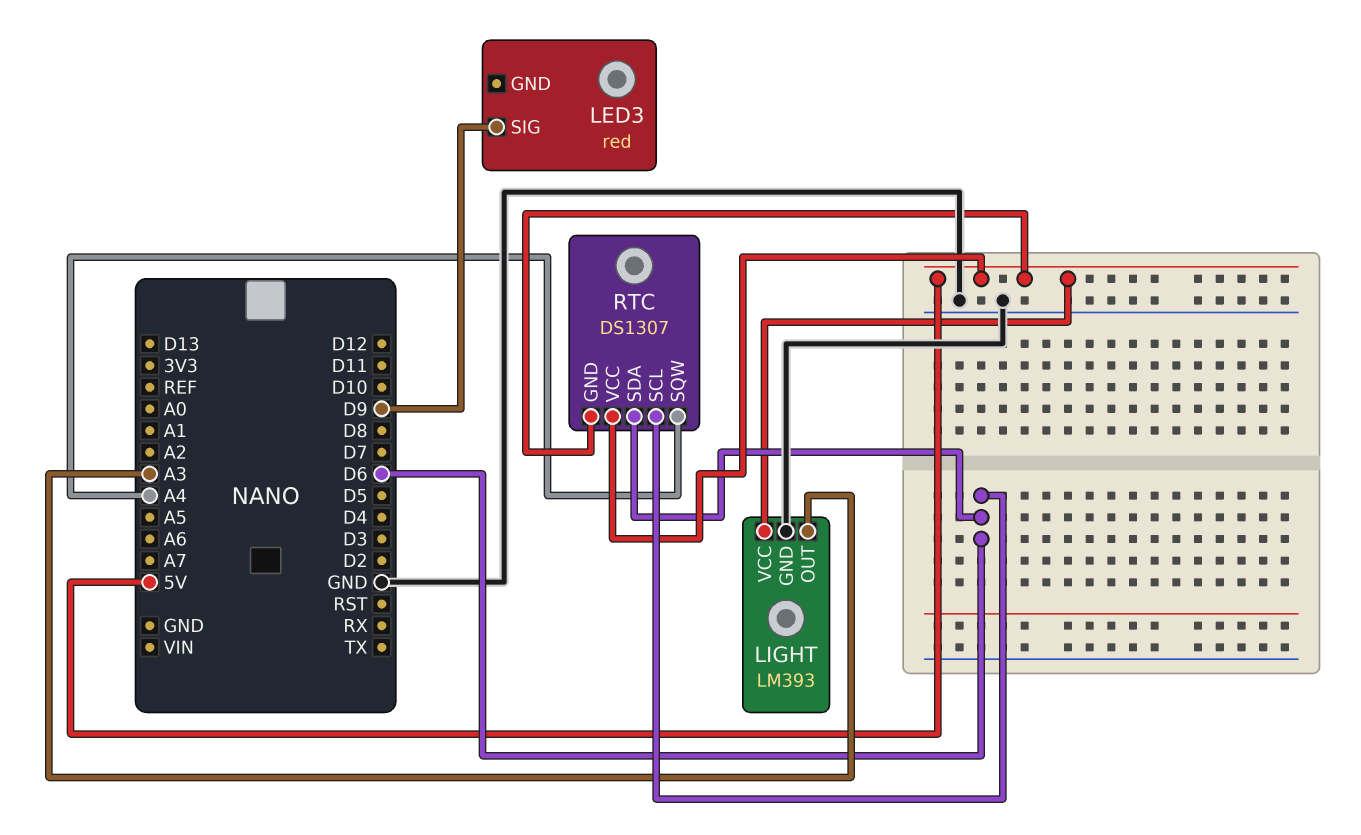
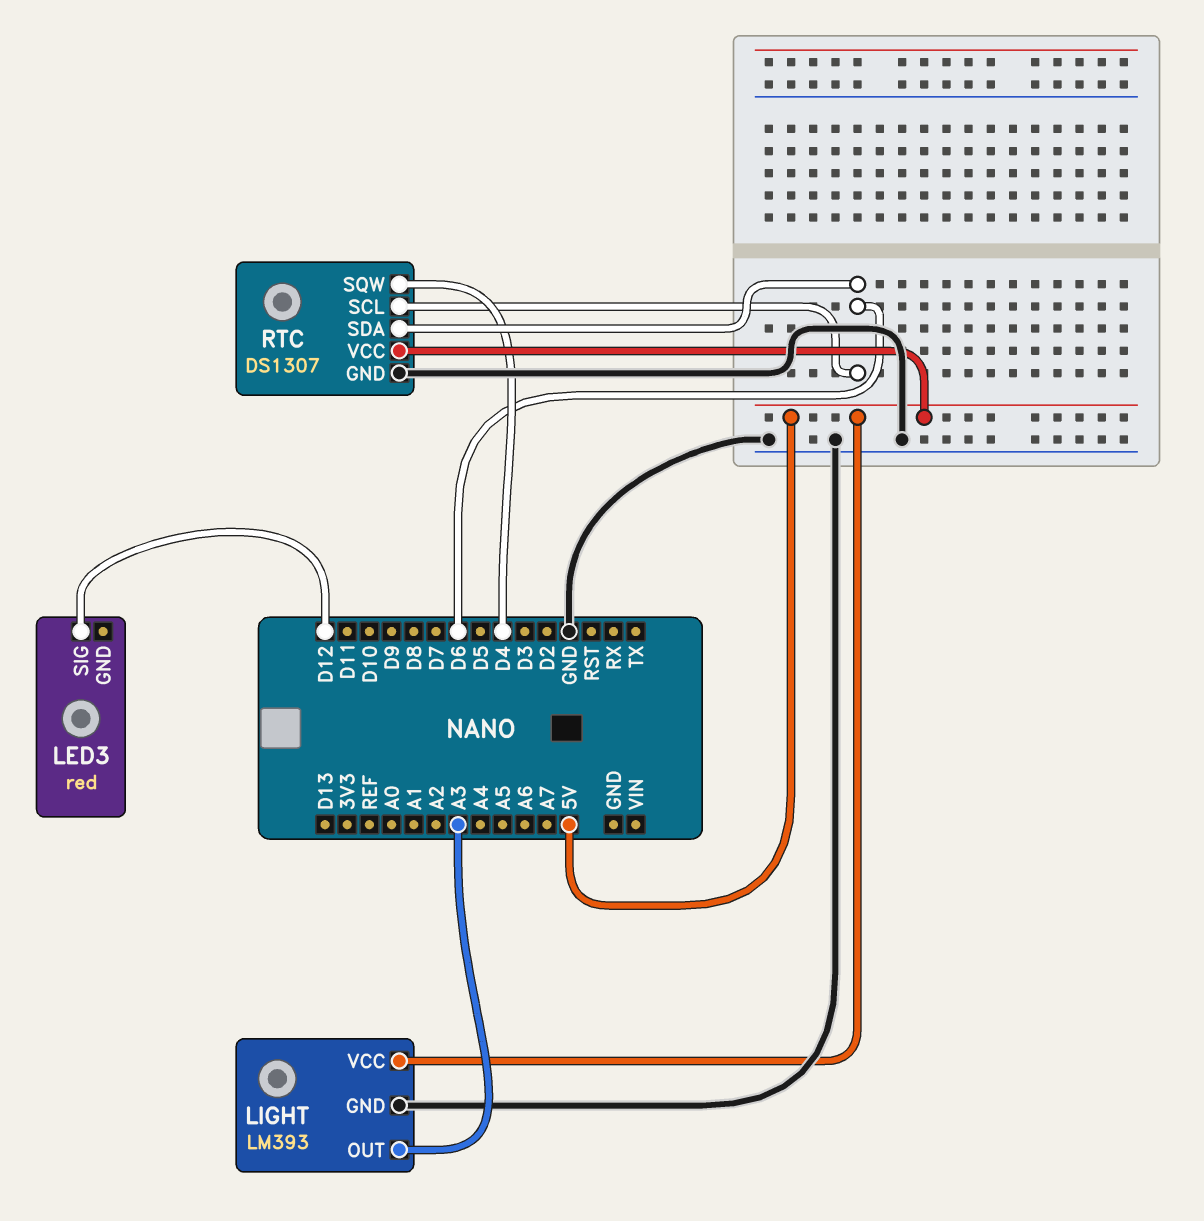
LED3 pin SIG: D9 -> D12
RTC pin GND: 5V -> GND
RTC pin SQW: A4 -> D4

